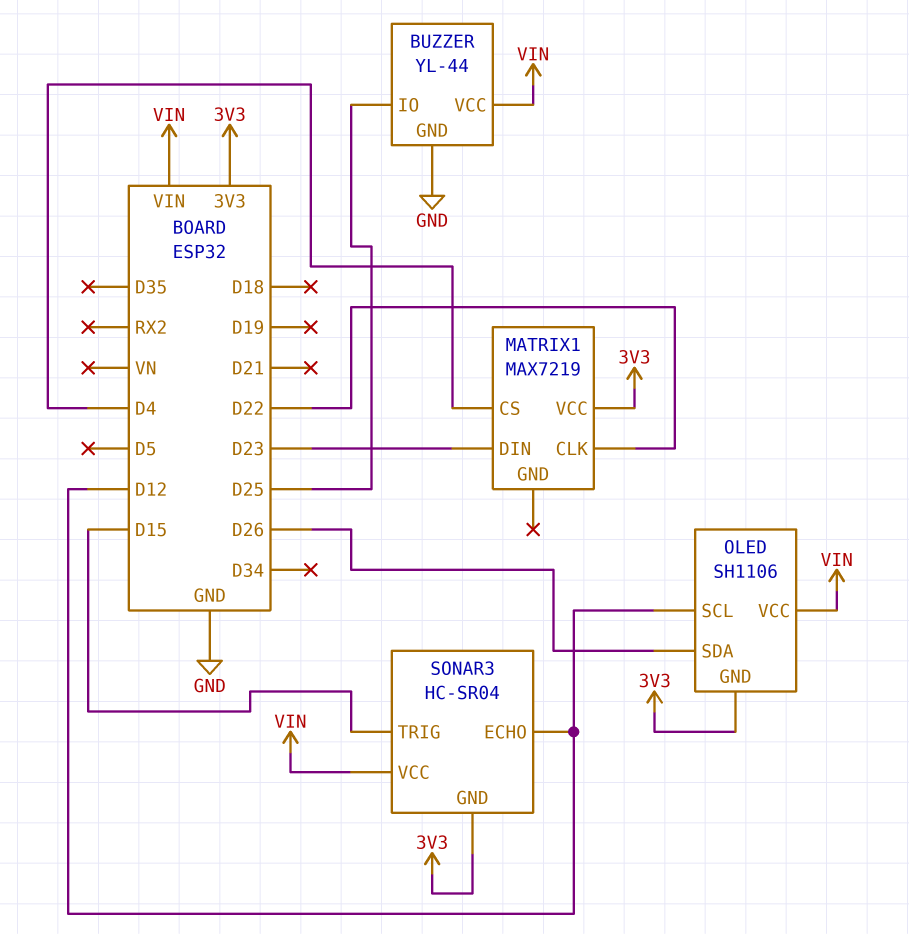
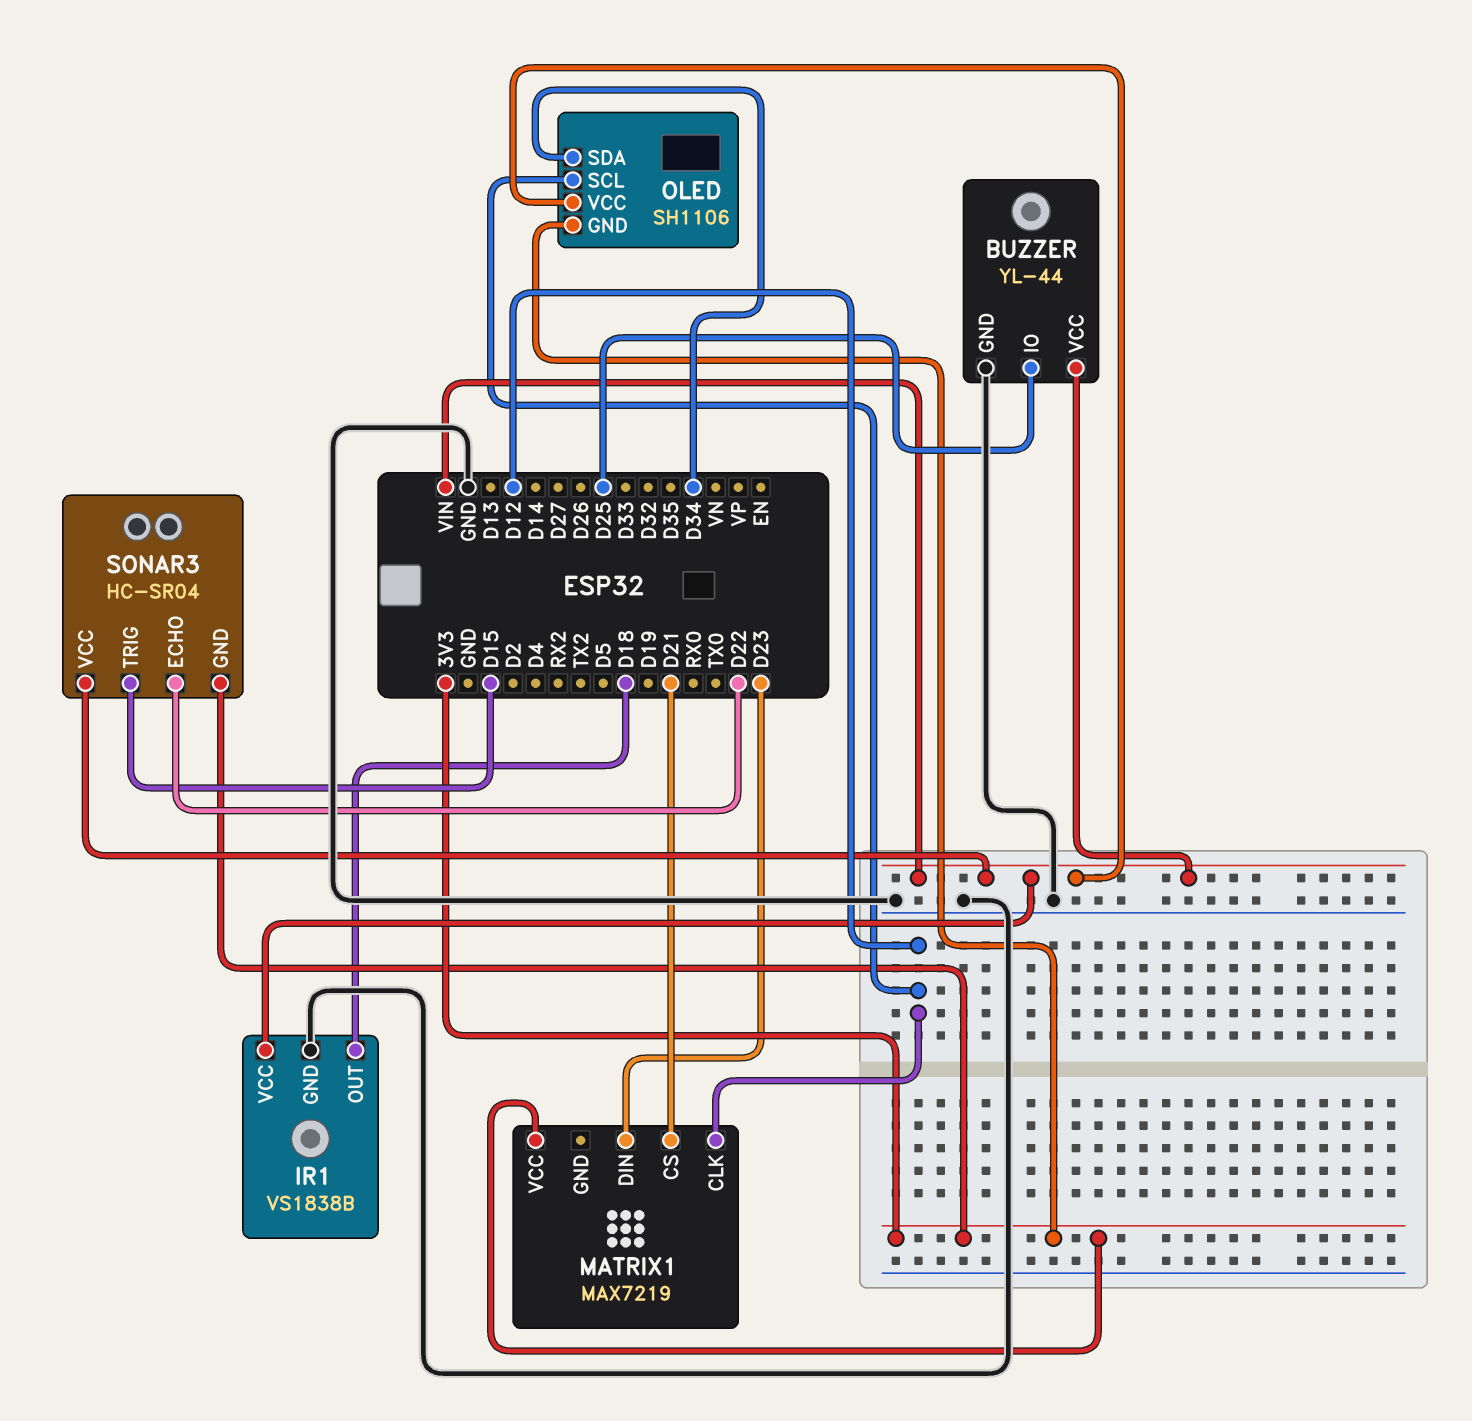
IR1: none -> VS1838B
IR1 pin GND: none -> GND
IR1 pin OUT: none -> D18
IR1 pin VCC: none -> VIN
MATRIX1 pin CLK: D22 -> D12
MATRIX1 pin CS: D4 -> D21
OLED pin SDA: D26 -> D34
SONAR3 pin ECHO: D12 -> D22

